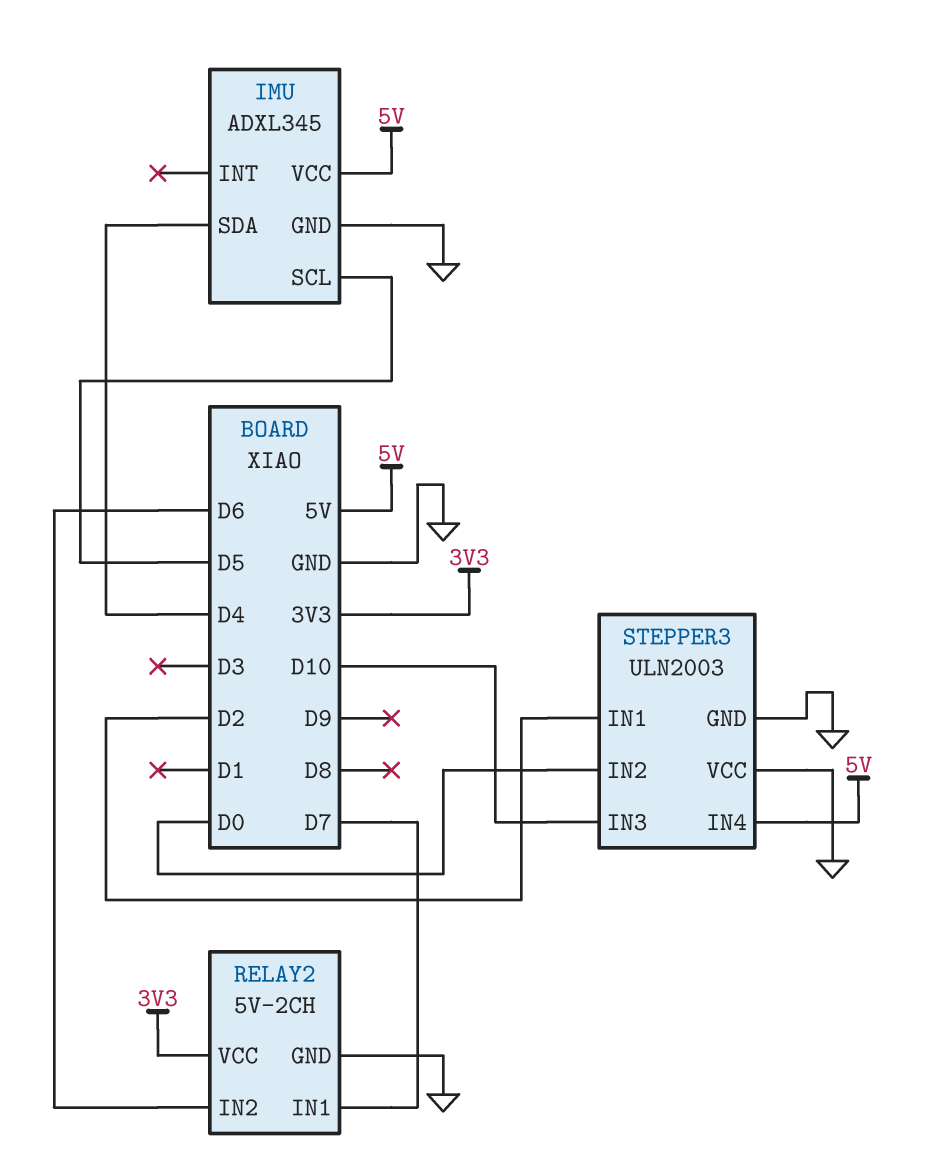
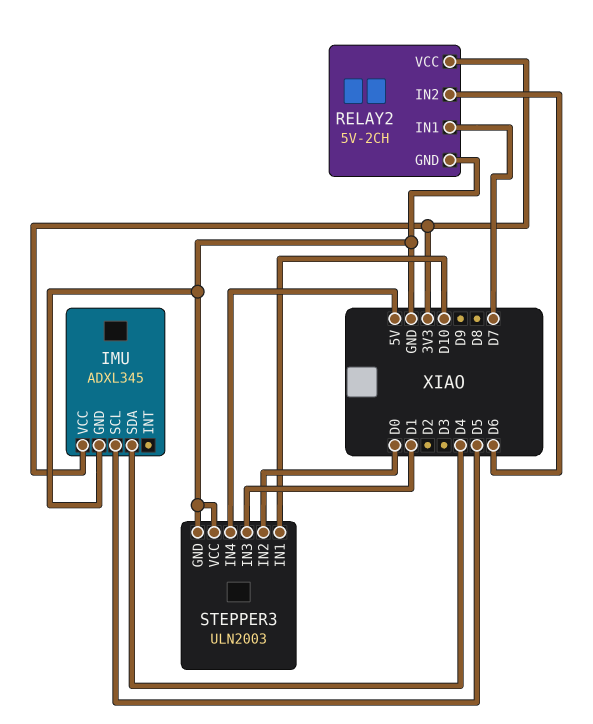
IMU pin VCC: 5V -> 3V3
STEPPER3 pin IN1: D2 -> D10
STEPPER3 pin IN3: D10 -> D1

